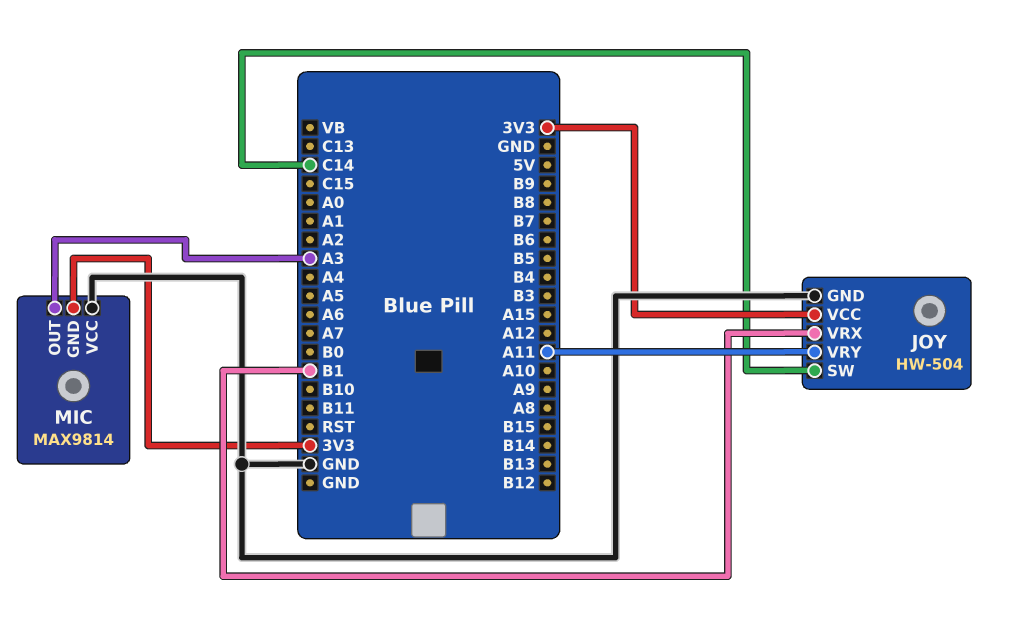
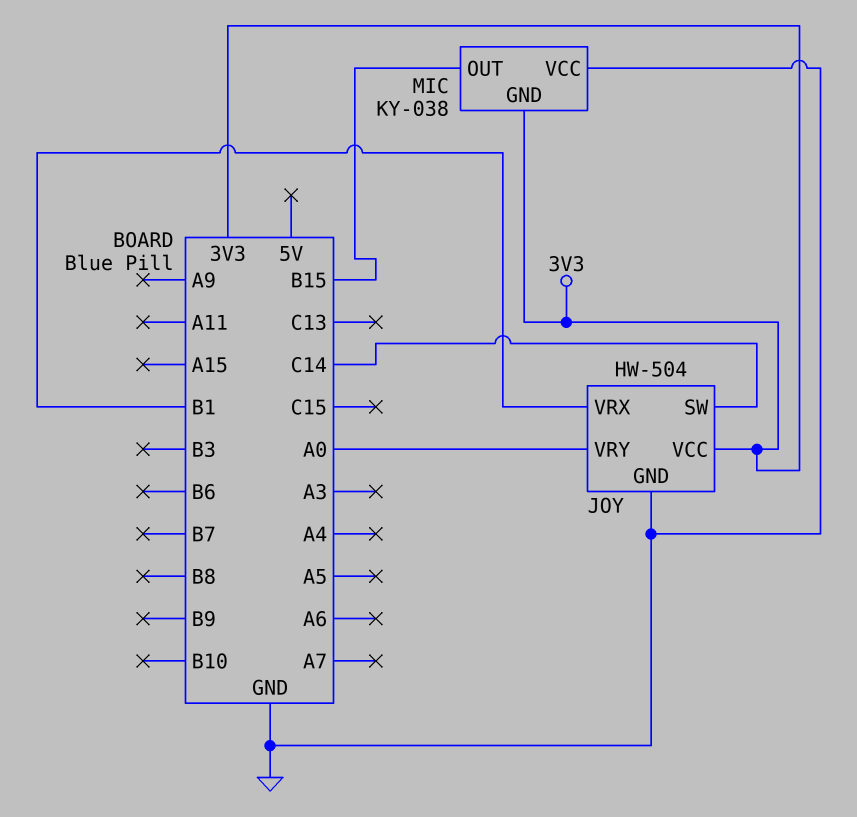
JOY pin VRY: A11 -> A0
MIC: MAX9814 -> KY-038
MIC pin OUT: A3 -> B15

